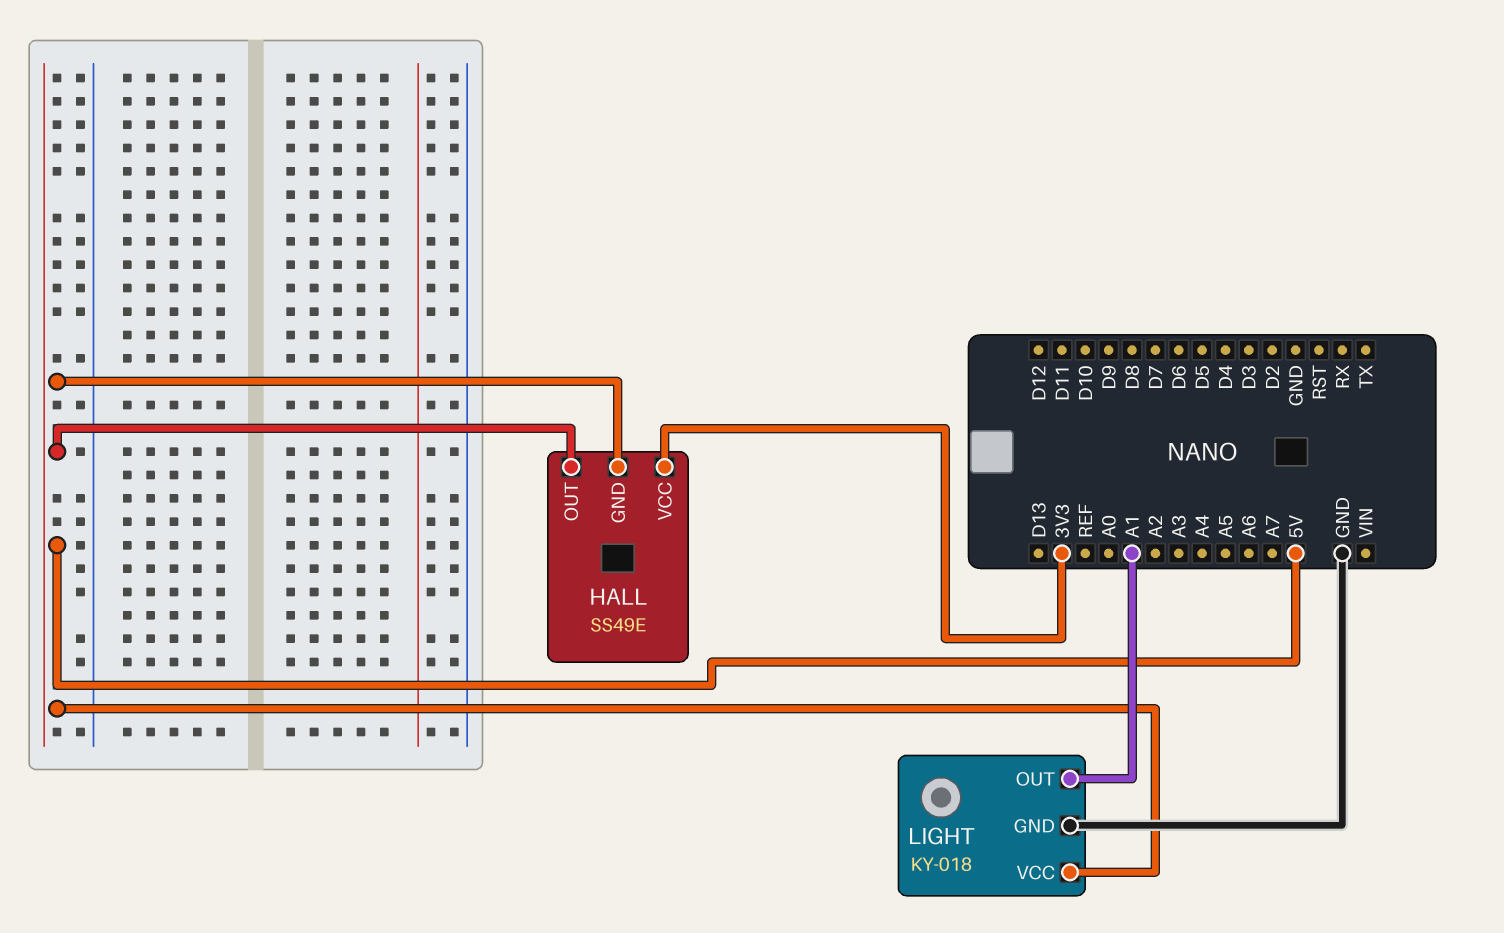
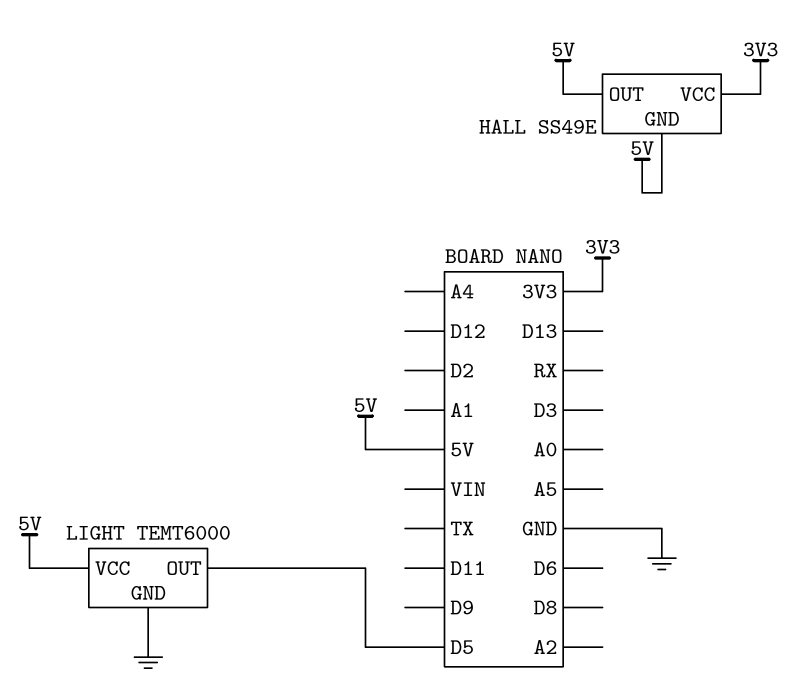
LIGHT: KY-018 -> TEMT6000
LIGHT pin OUT: A1 -> D5

